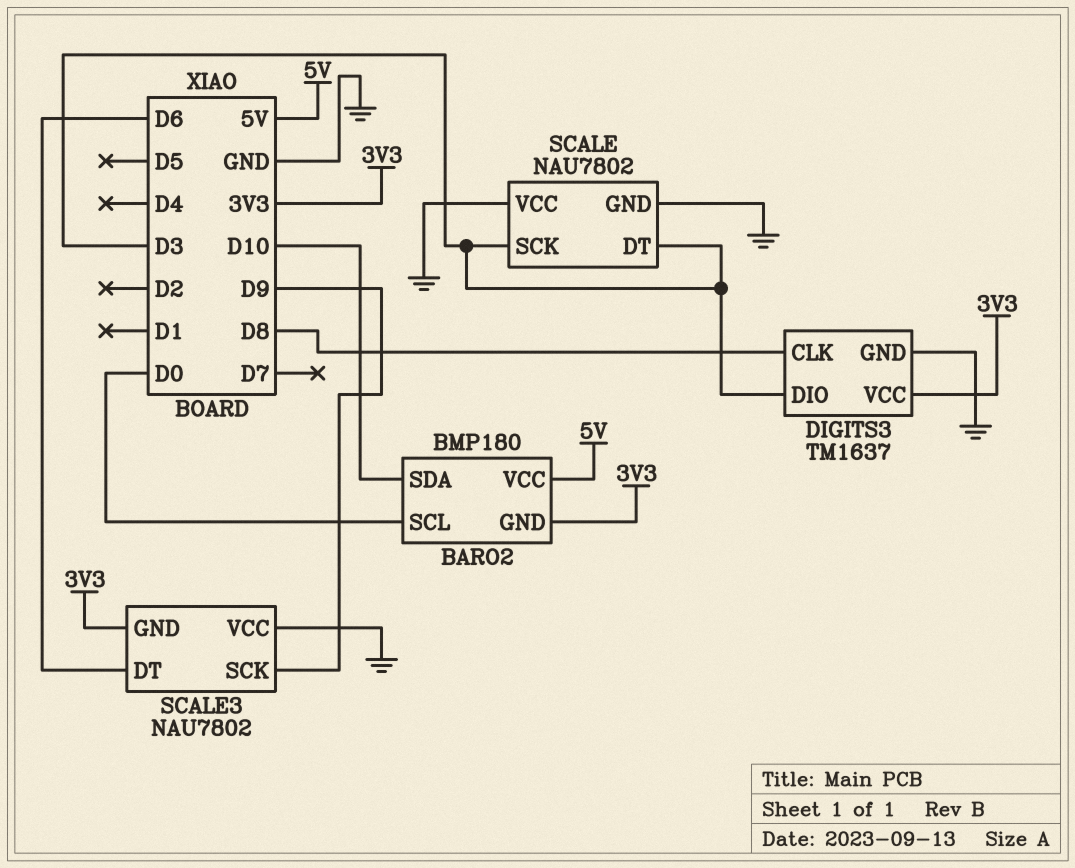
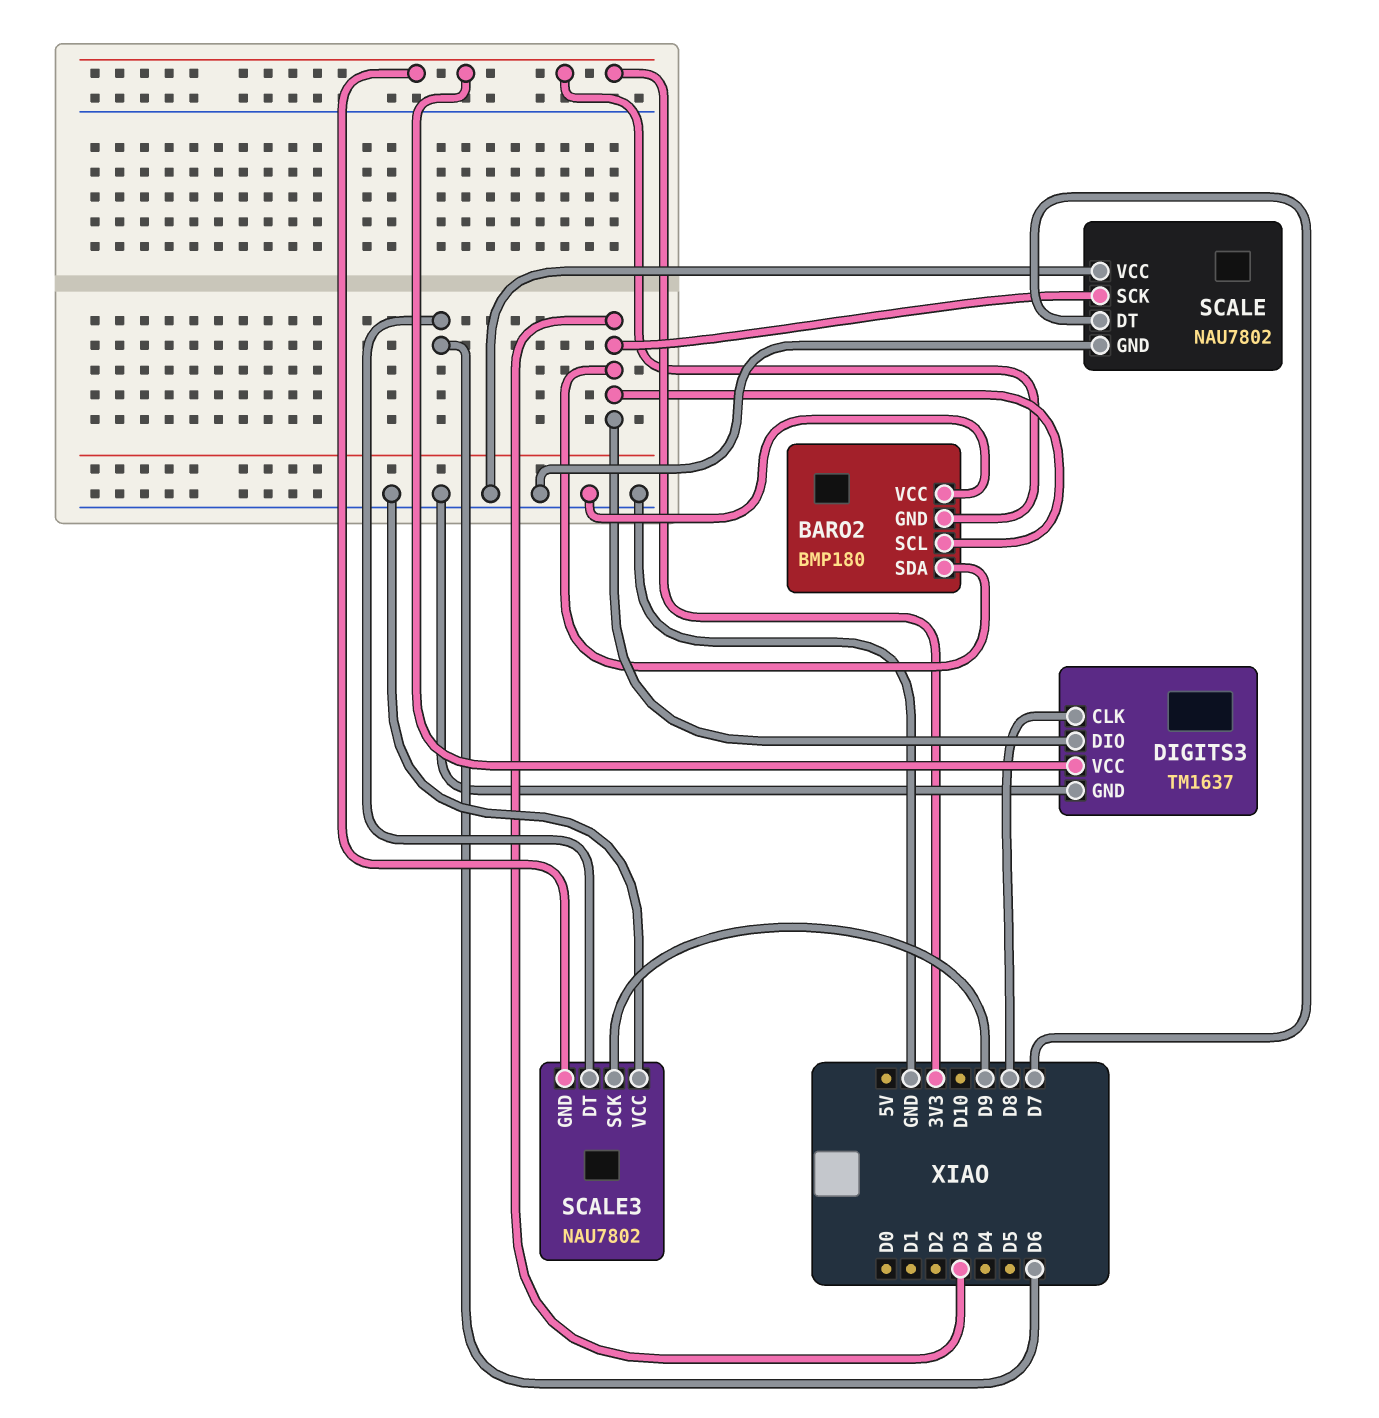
BARO2 pin SCL: D0 -> D3
BARO2 pin SDA: D10 -> D3
BARO2 pin VCC: 5V -> GND
SCALE pin DT: D3 -> D7

